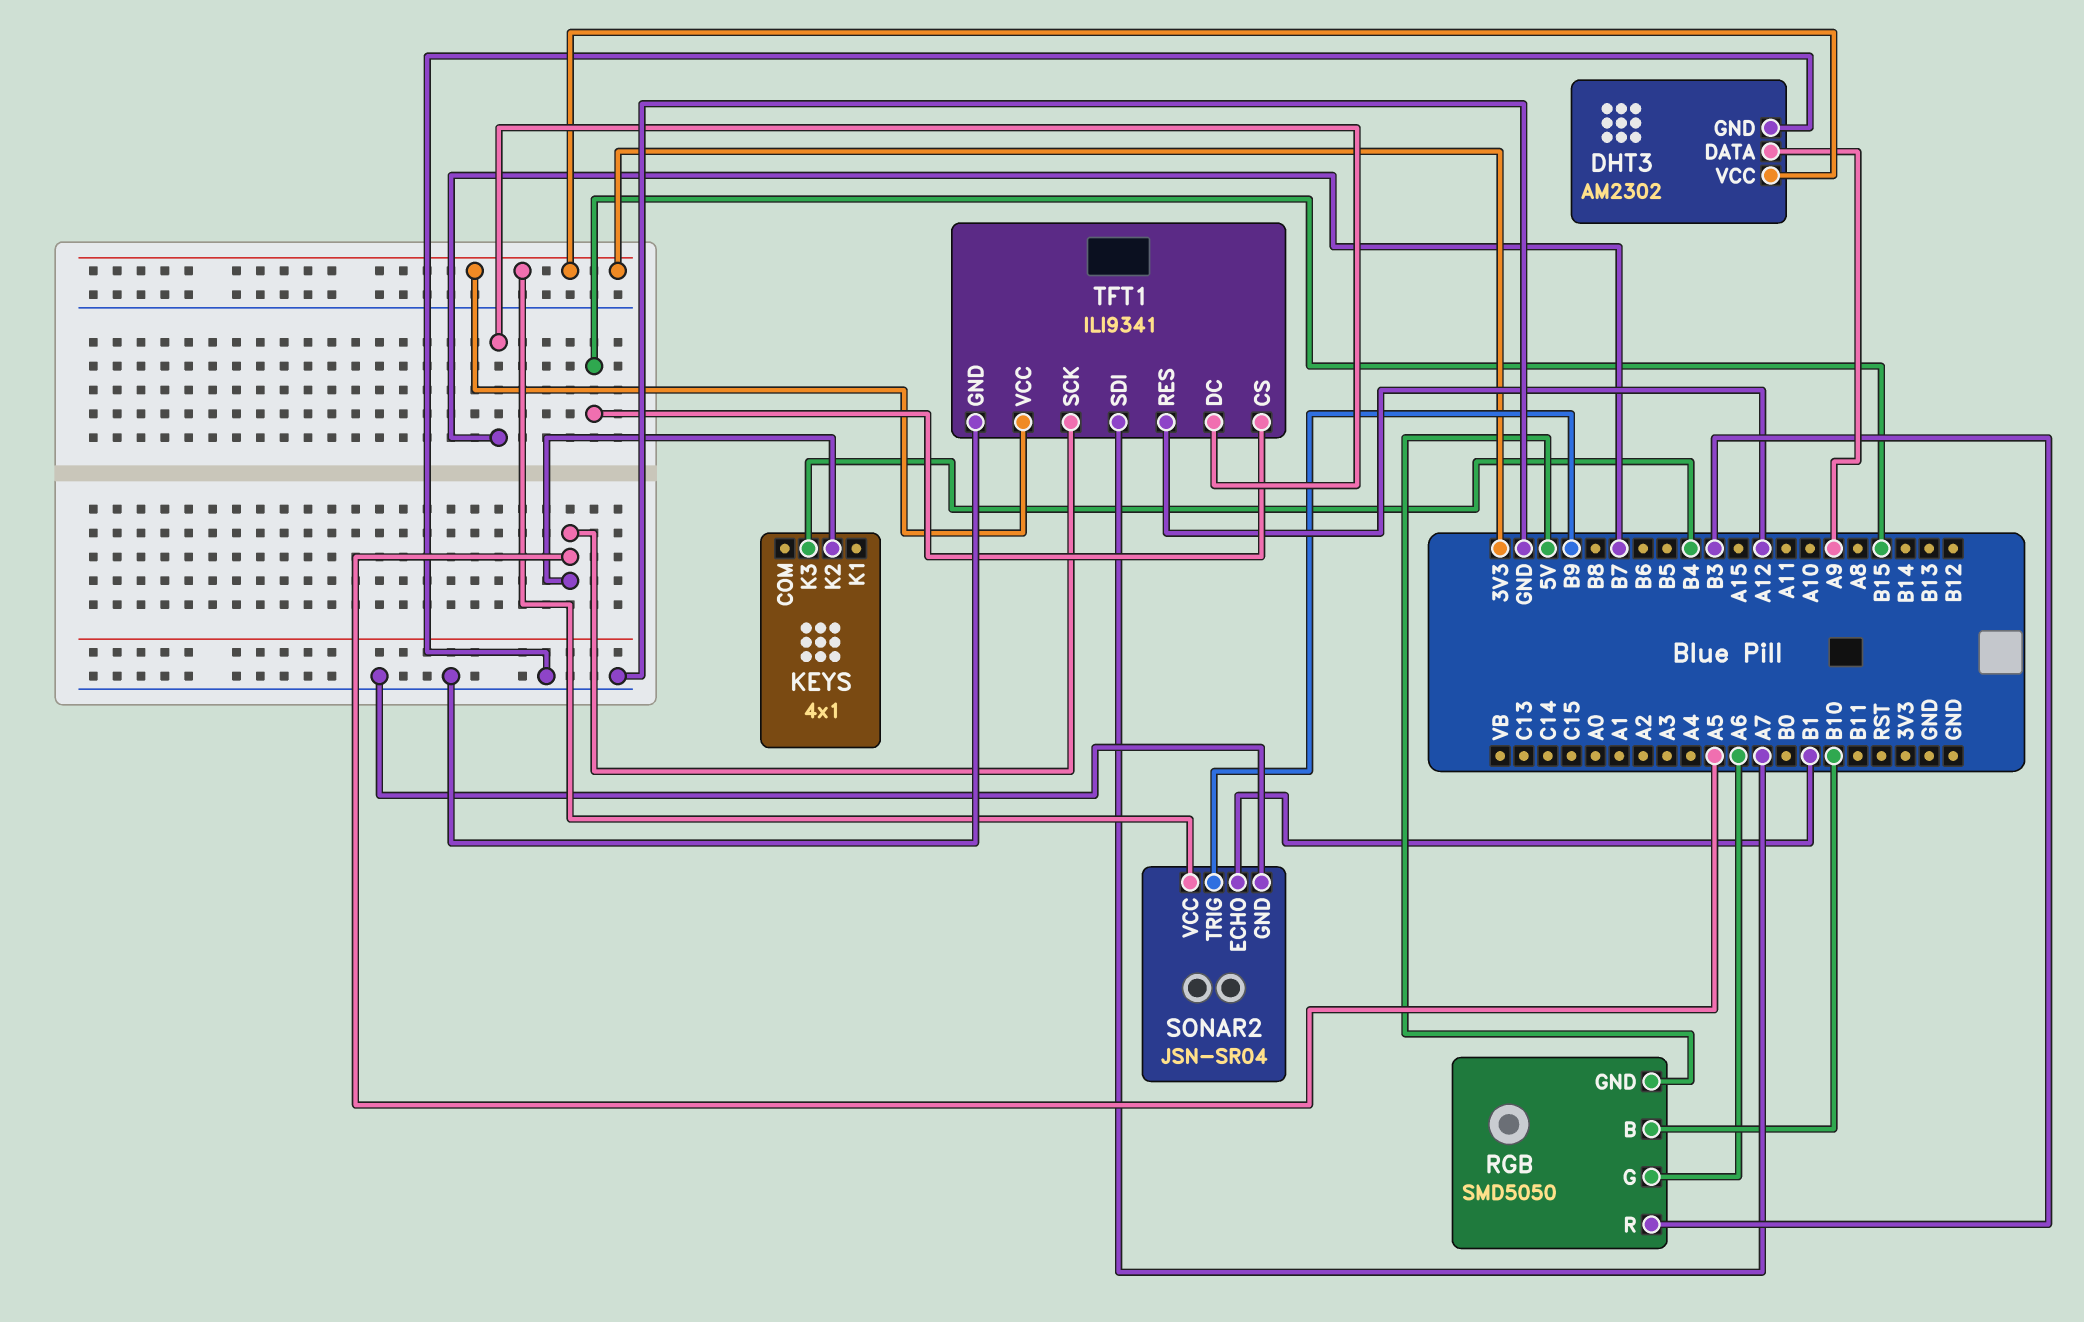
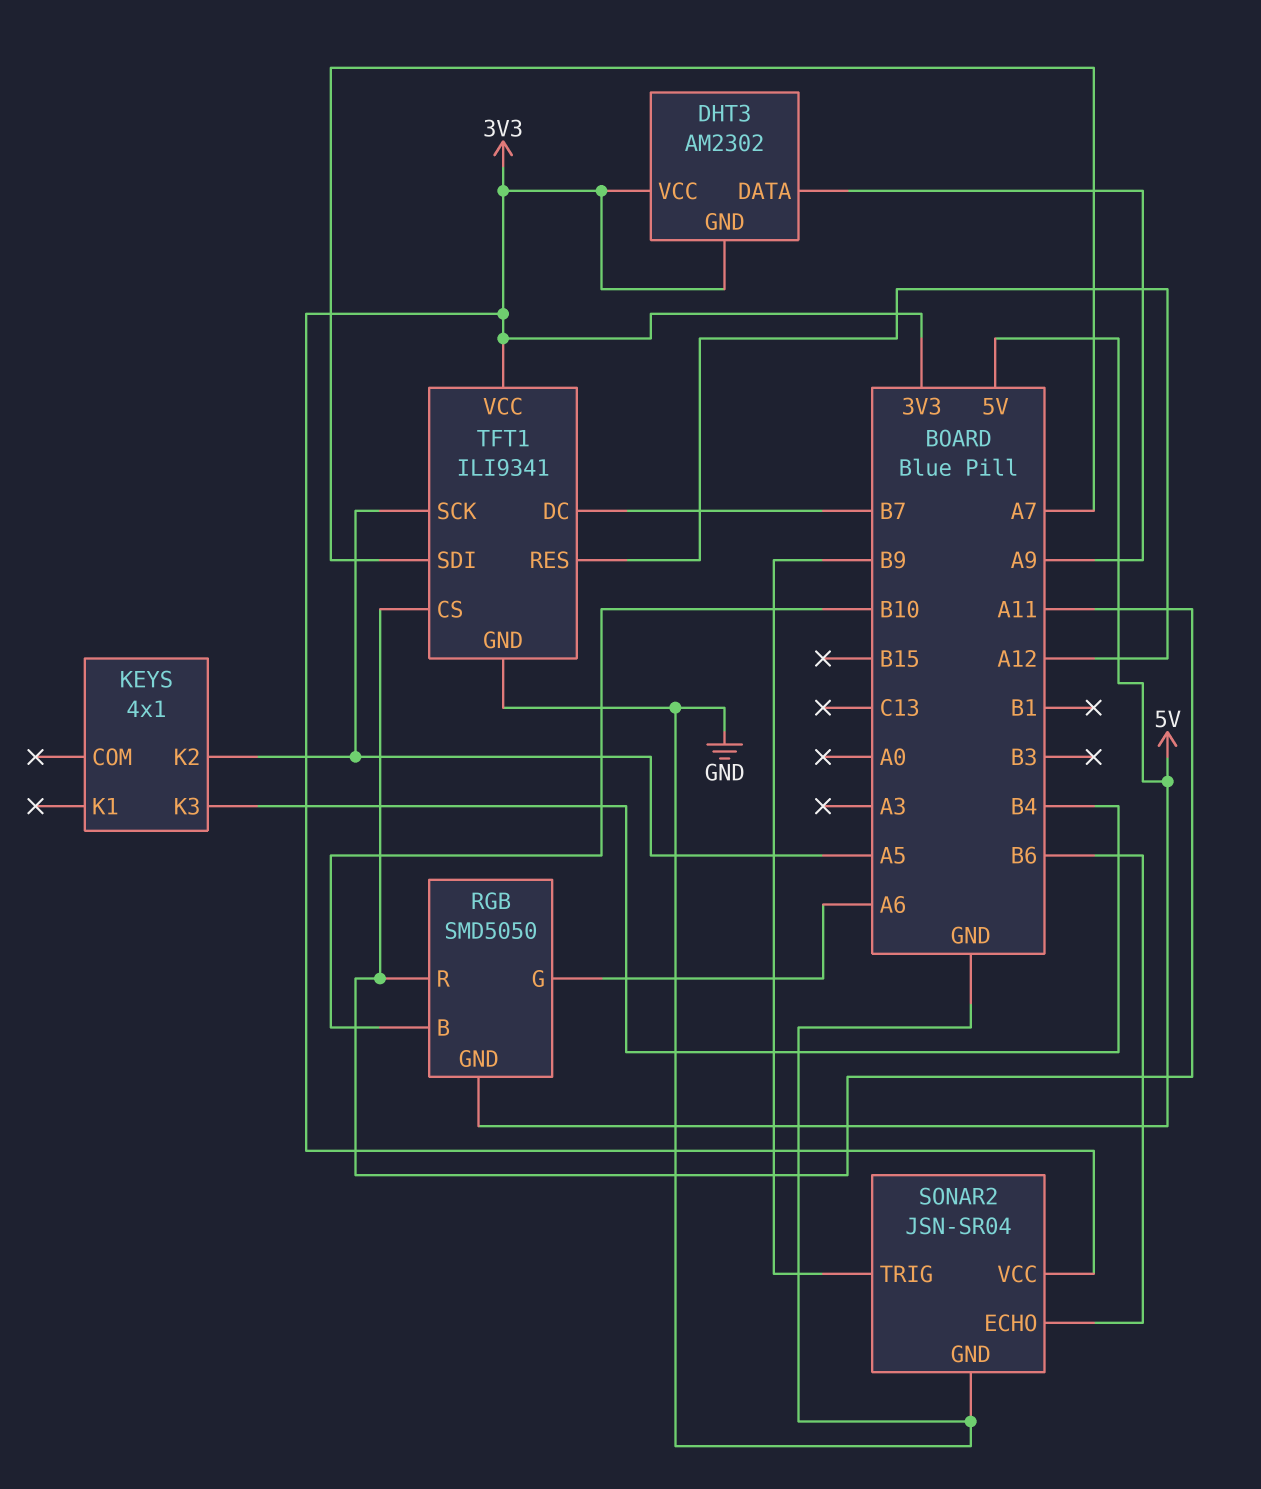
DHT3 pin GND: GND -> 3V3
RGB pin R: B3 -> A11
SONAR2 pin ECHO: B1 -> B6
TFT1 pin CS: B15 -> A11

